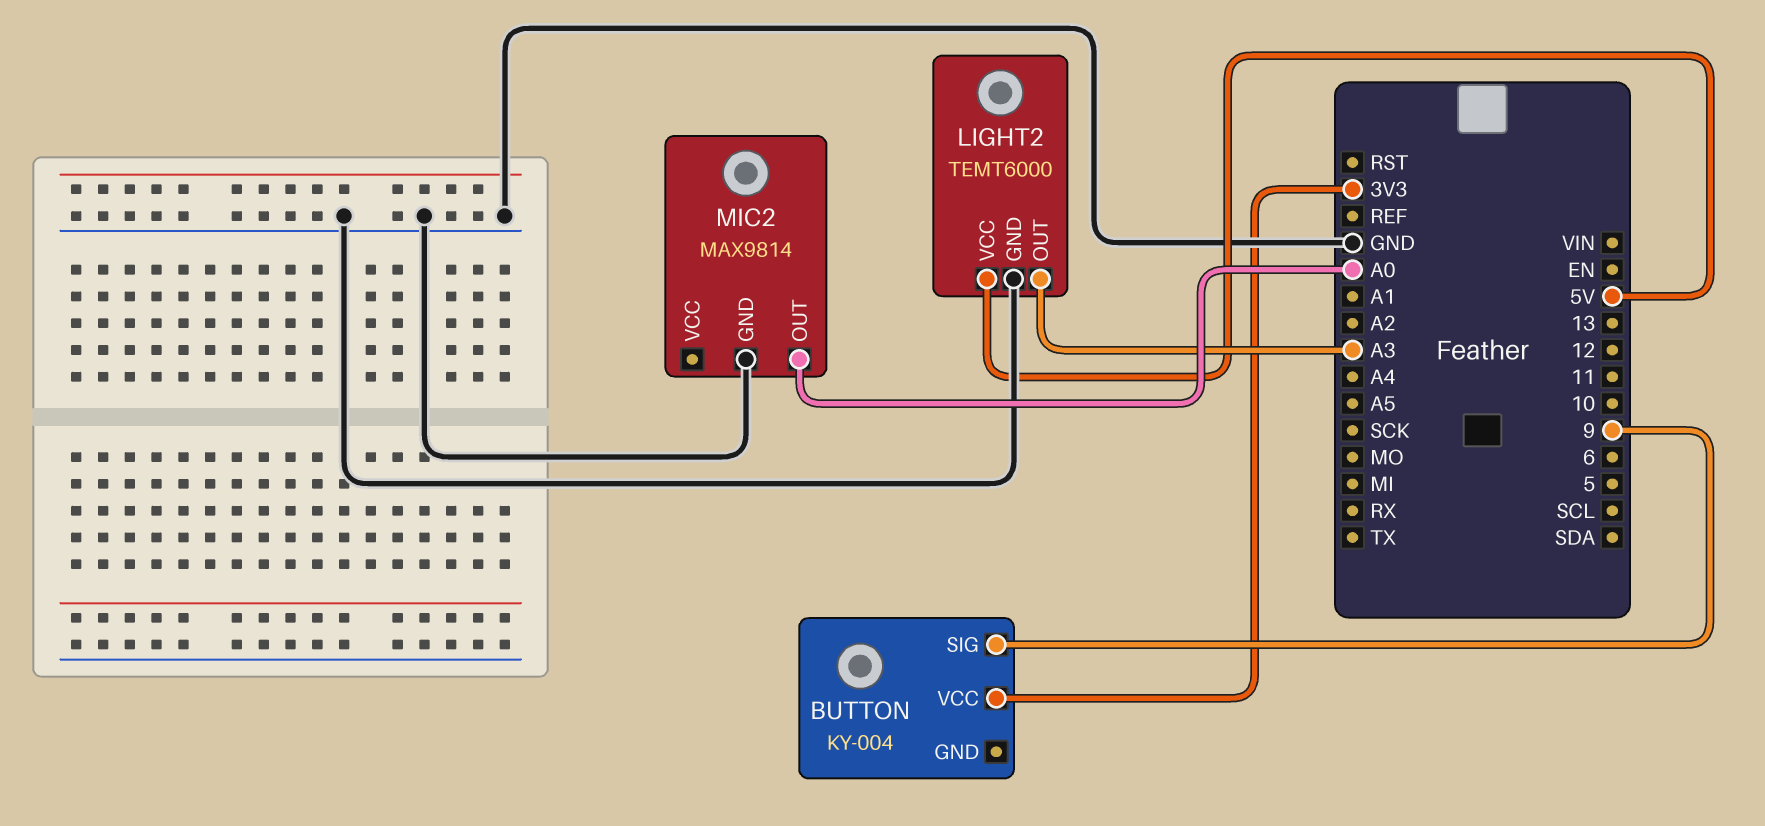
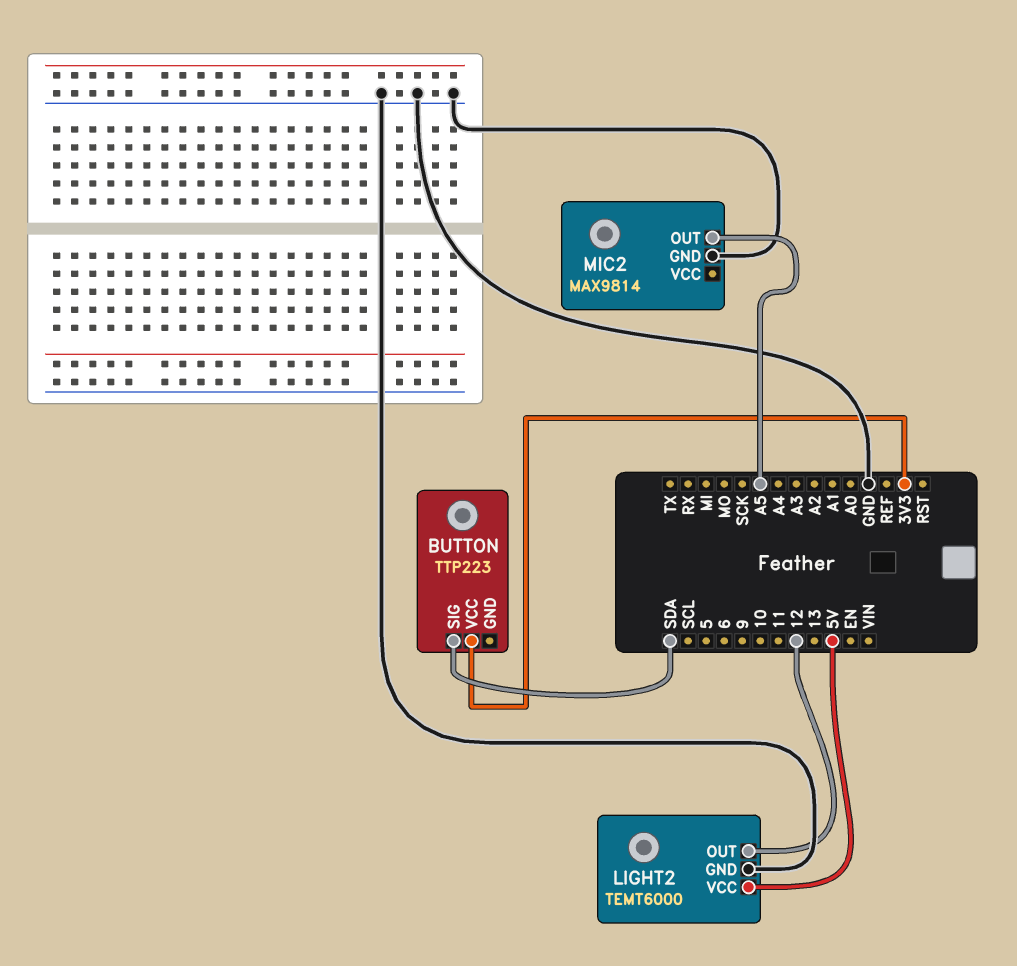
BUTTON: KY-004 -> TTP223
BUTTON pin SIG: 9 -> SDA
LIGHT2 pin OUT: A3 -> 12
MIC2 pin OUT: A0 -> A5

